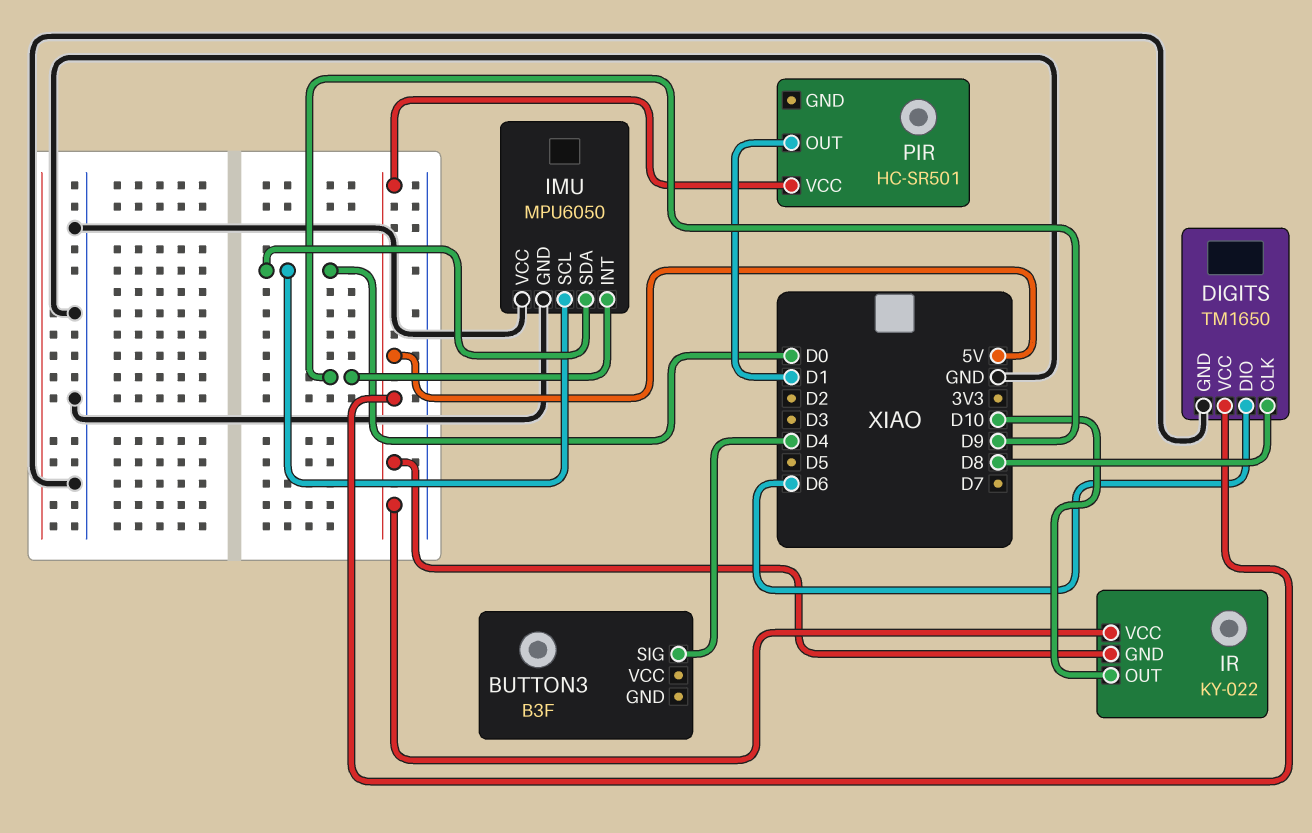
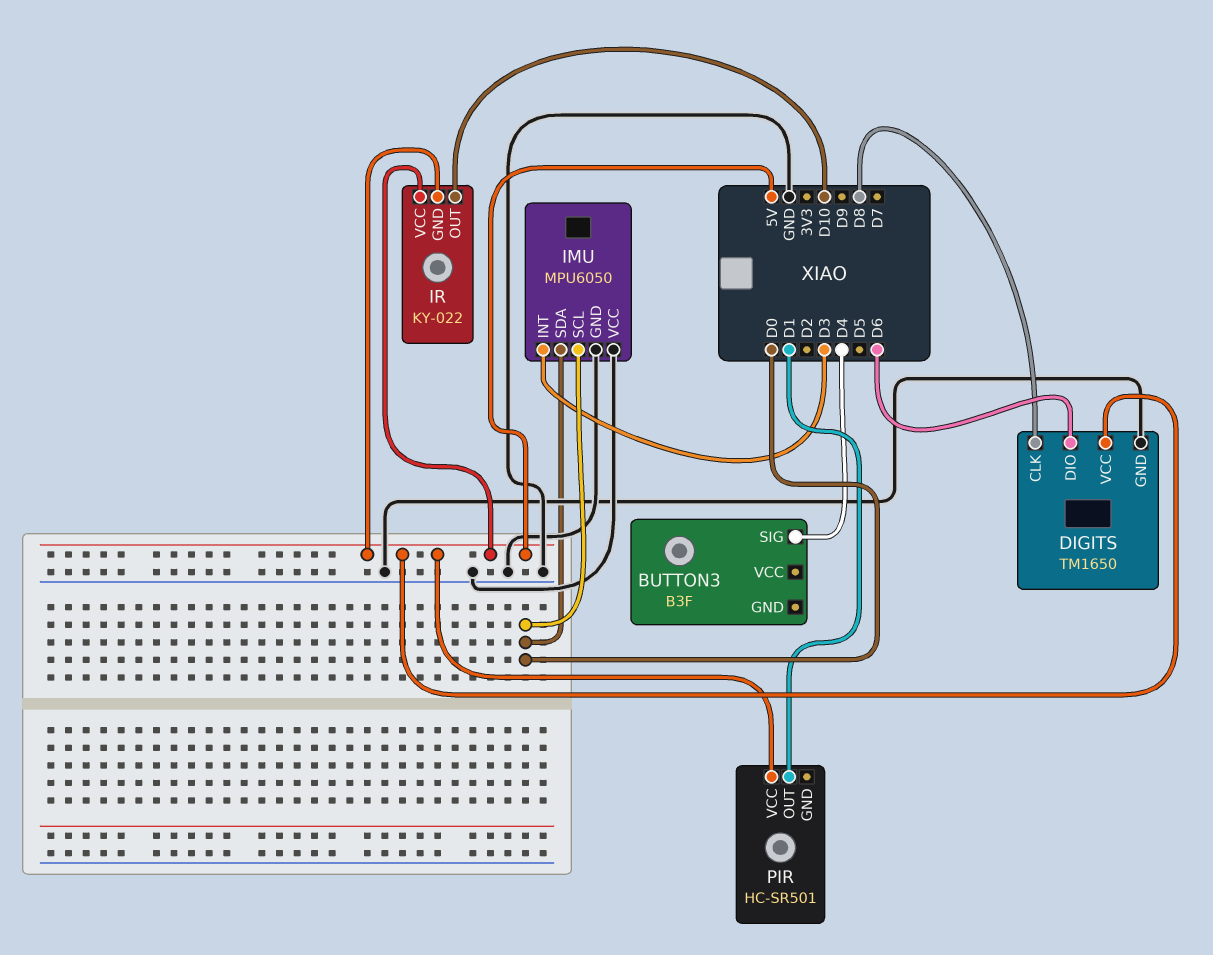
IMU pin INT: D9 -> D3

